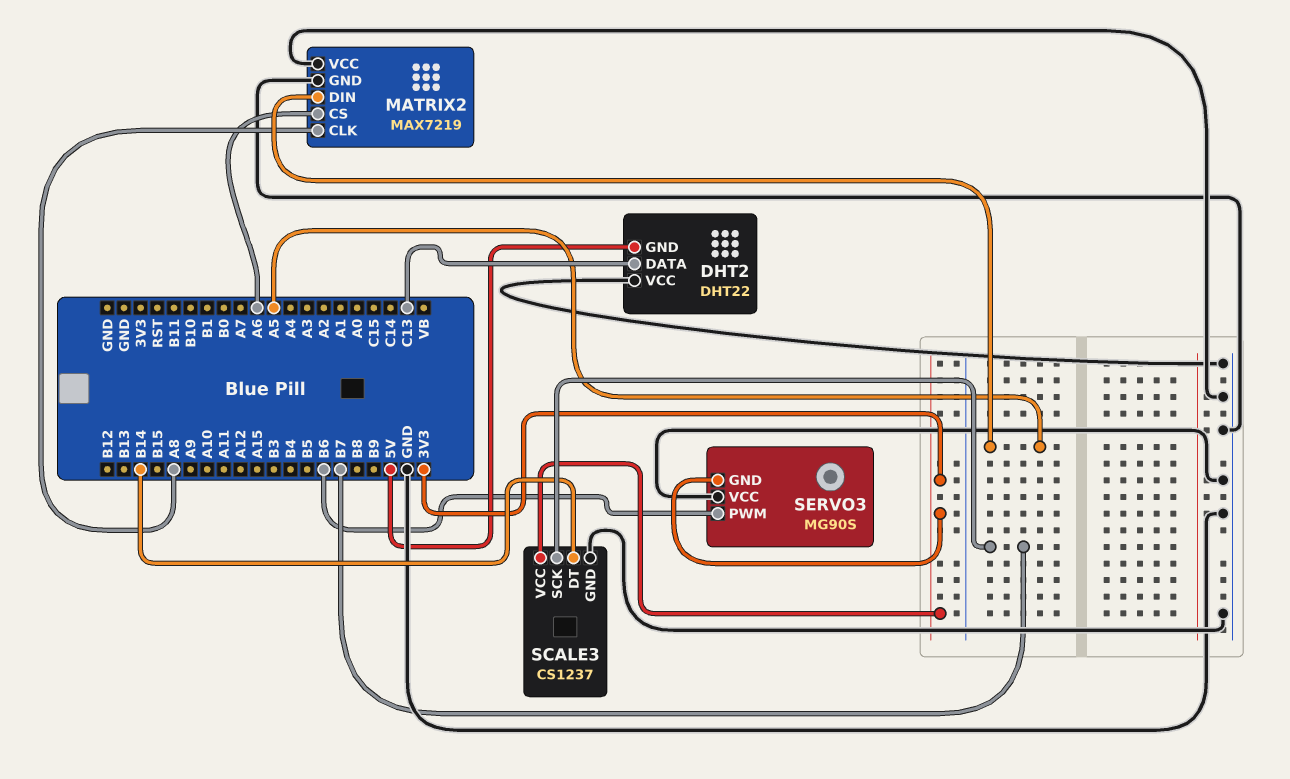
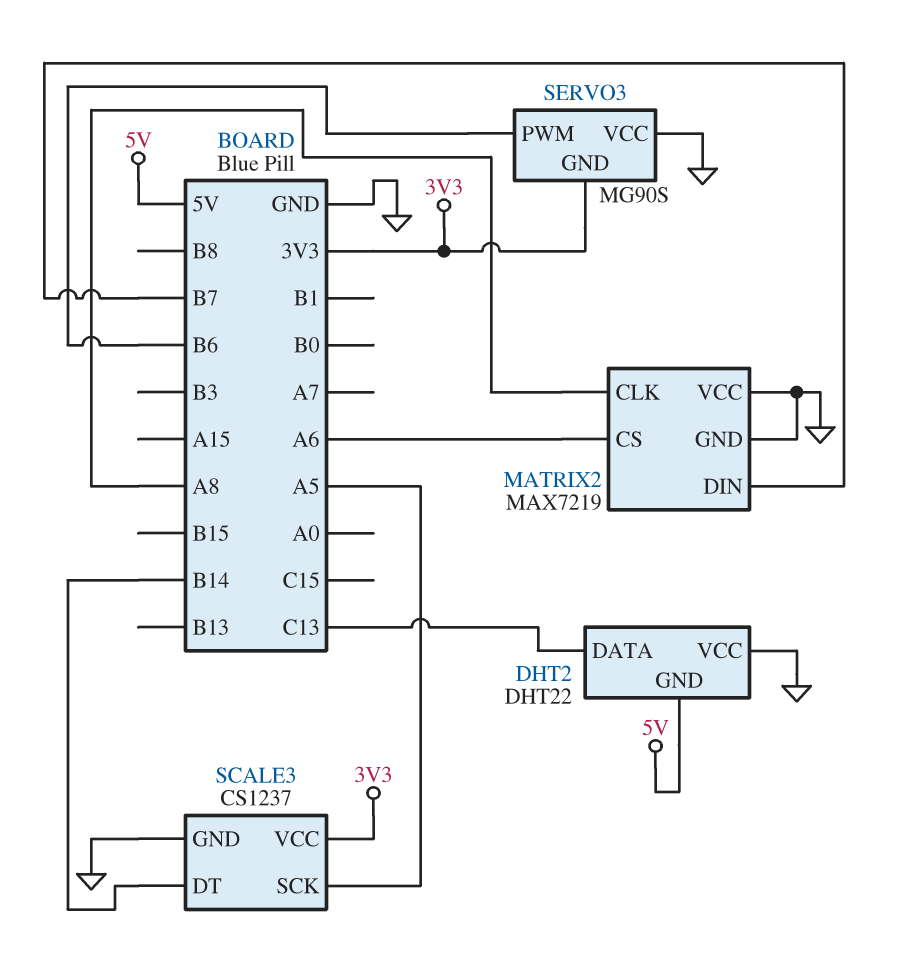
MATRIX2 pin DIN: A5 -> B7
SCALE3 pin SCK: B7 -> A5

